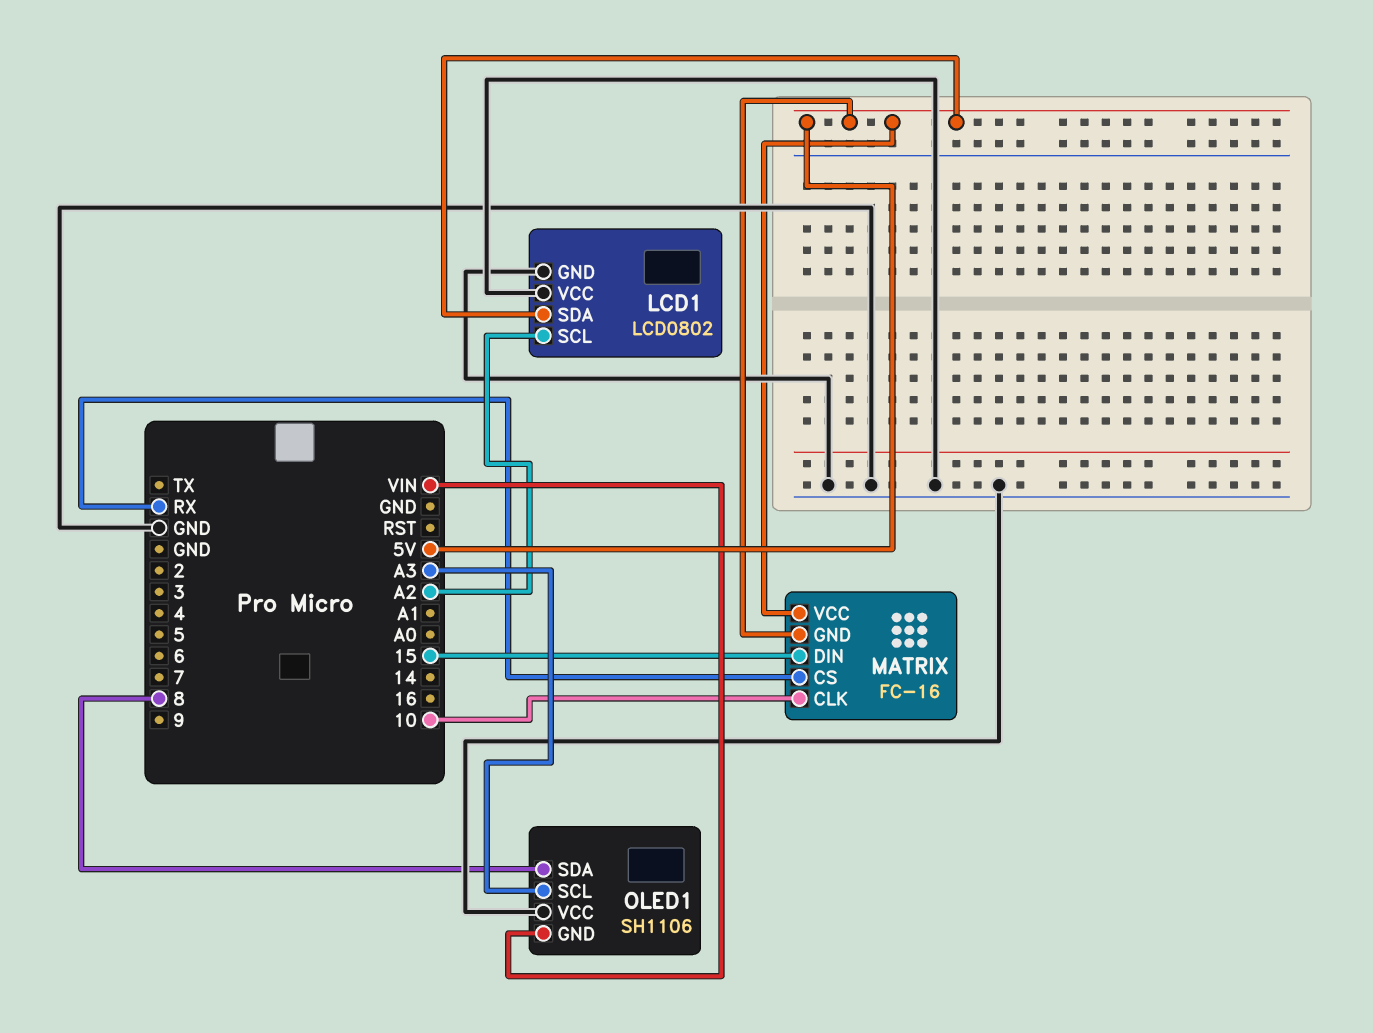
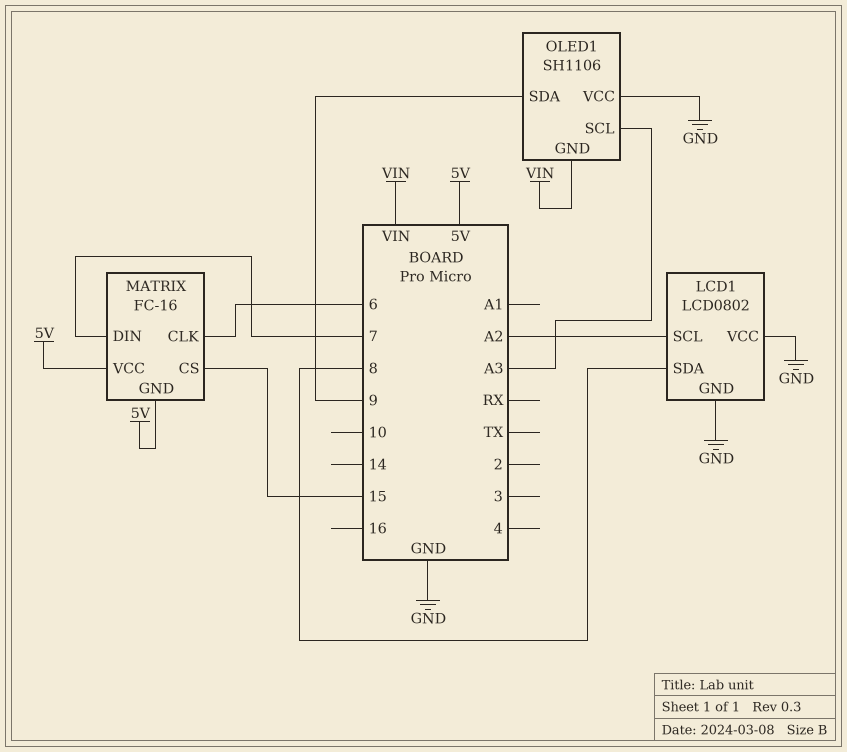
LCD1 pin SDA: 5V -> 8
MATRIX pin CLK: 10 -> 6
MATRIX pin CS: RX -> 15
MATRIX pin DIN: 15 -> 7
OLED1 pin SDA: 8 -> 9

